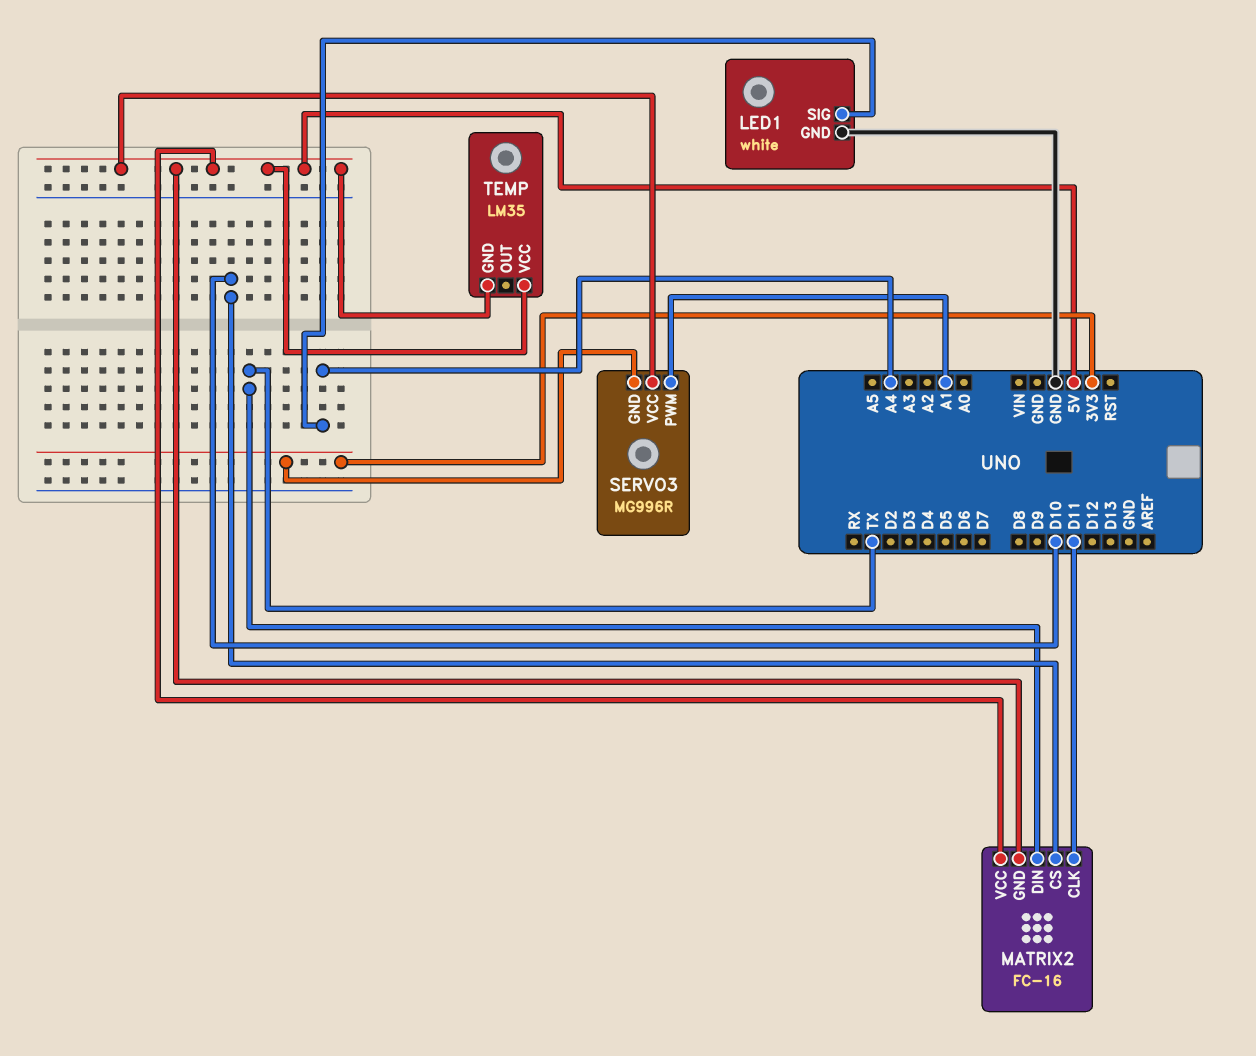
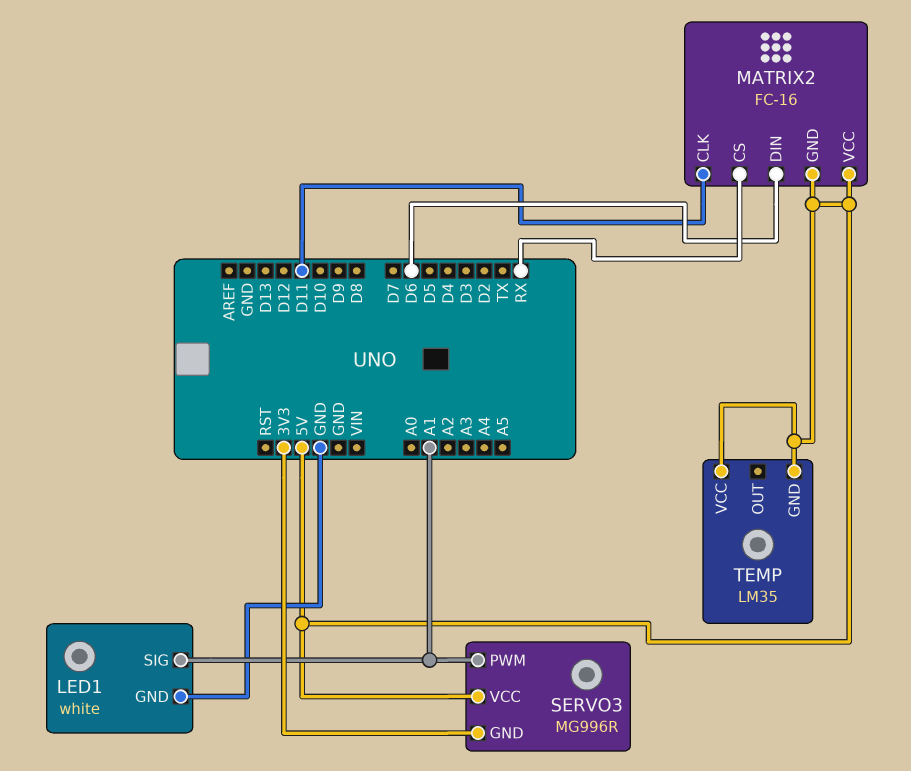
LED1 pin SIG: A4 -> A1
MATRIX2 pin CS: D10 -> RX
MATRIX2 pin DIN: TX -> D6

